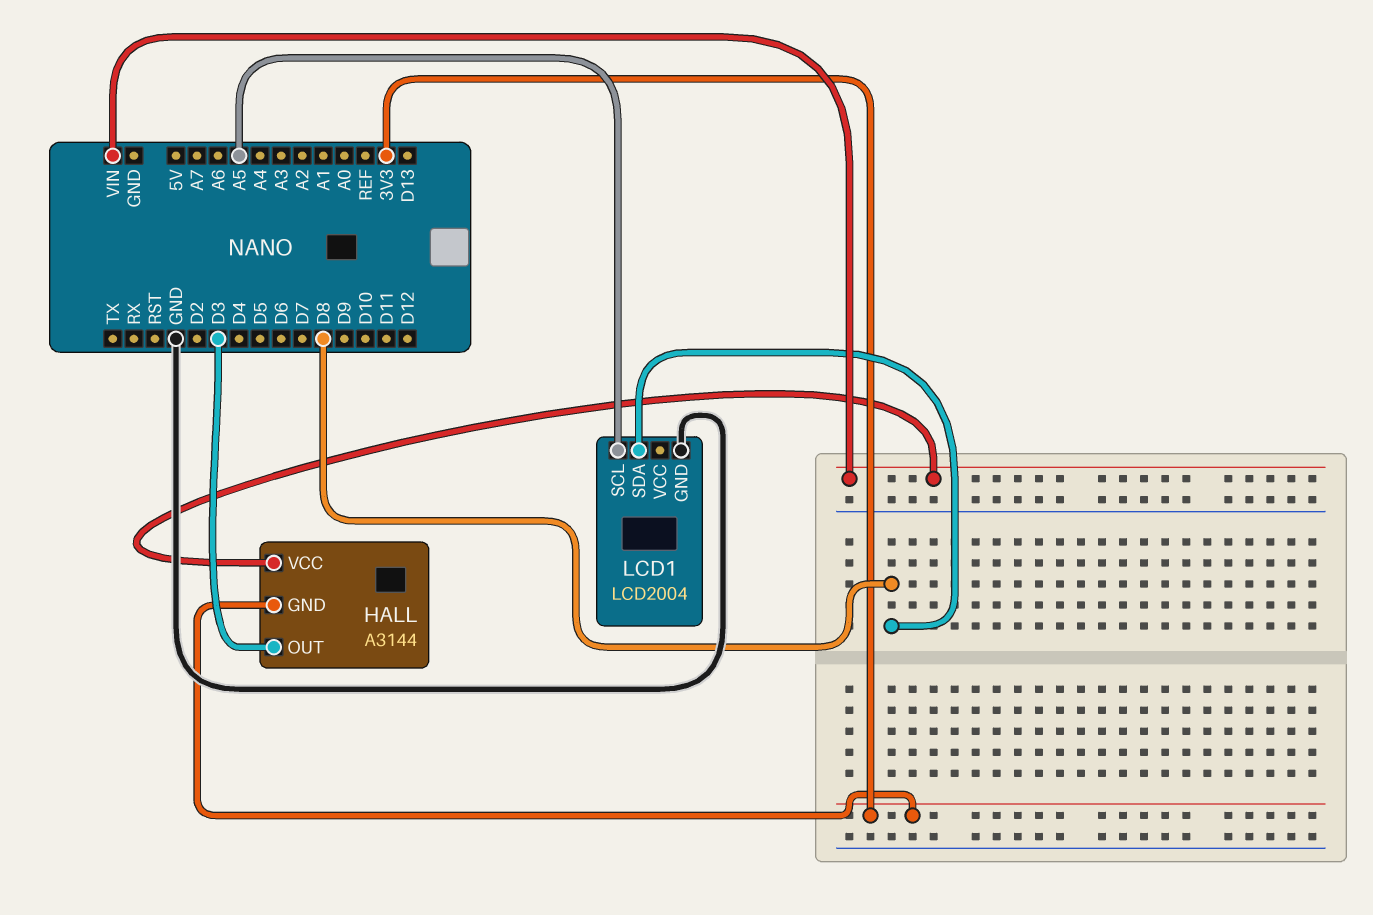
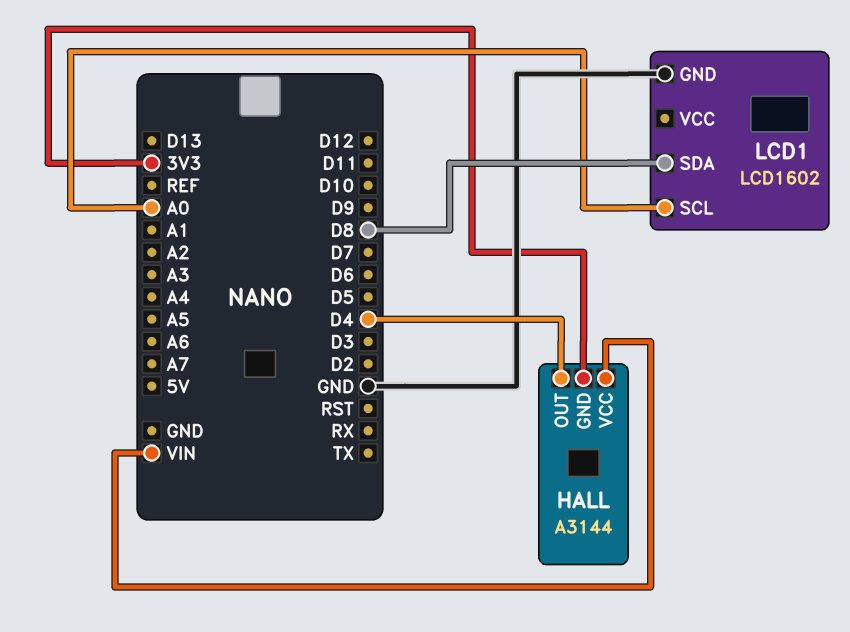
HALL pin OUT: D3 -> D4
LCD1: LCD2004 -> LCD1602
LCD1 pin SCL: A5 -> A0

